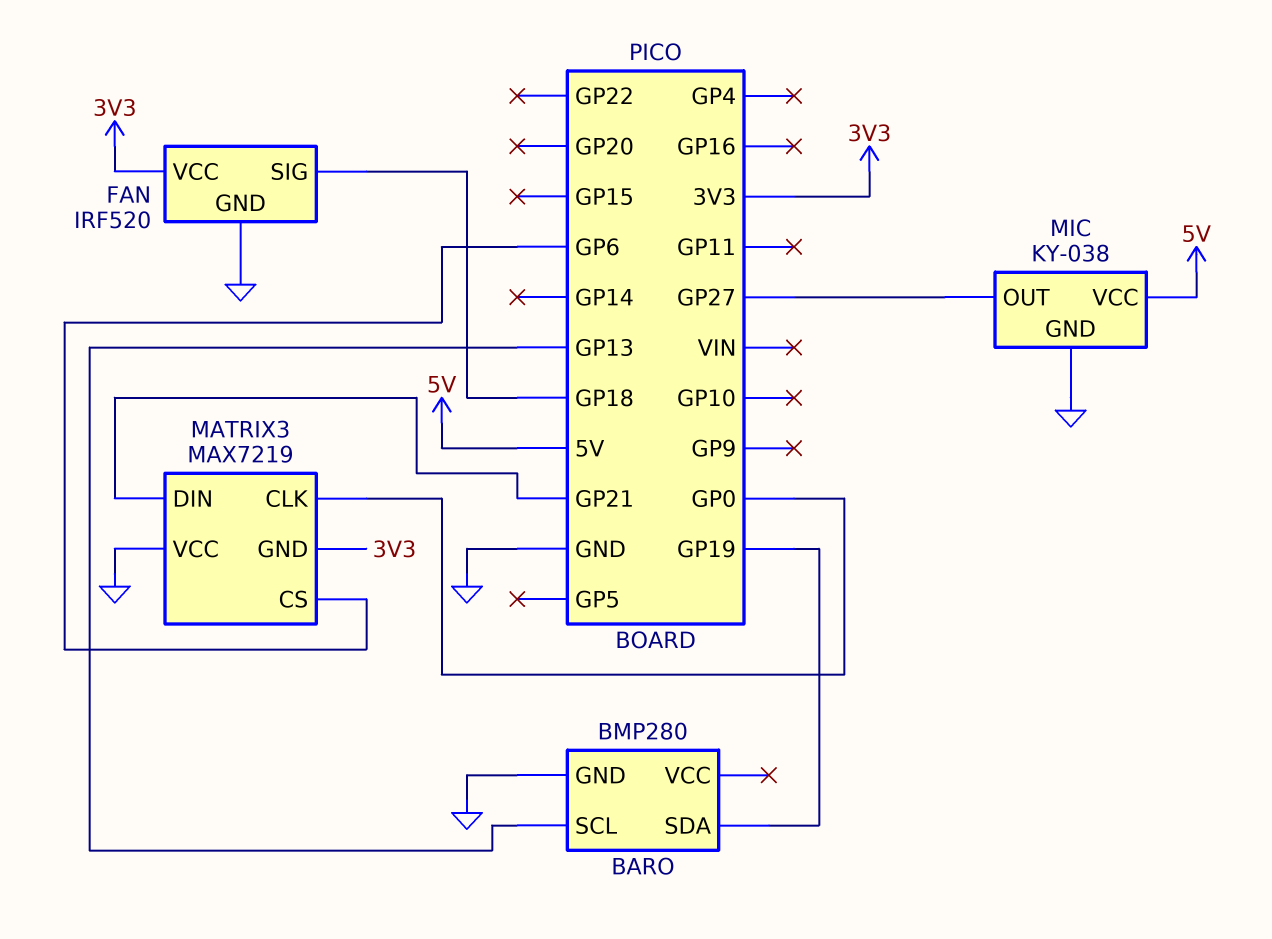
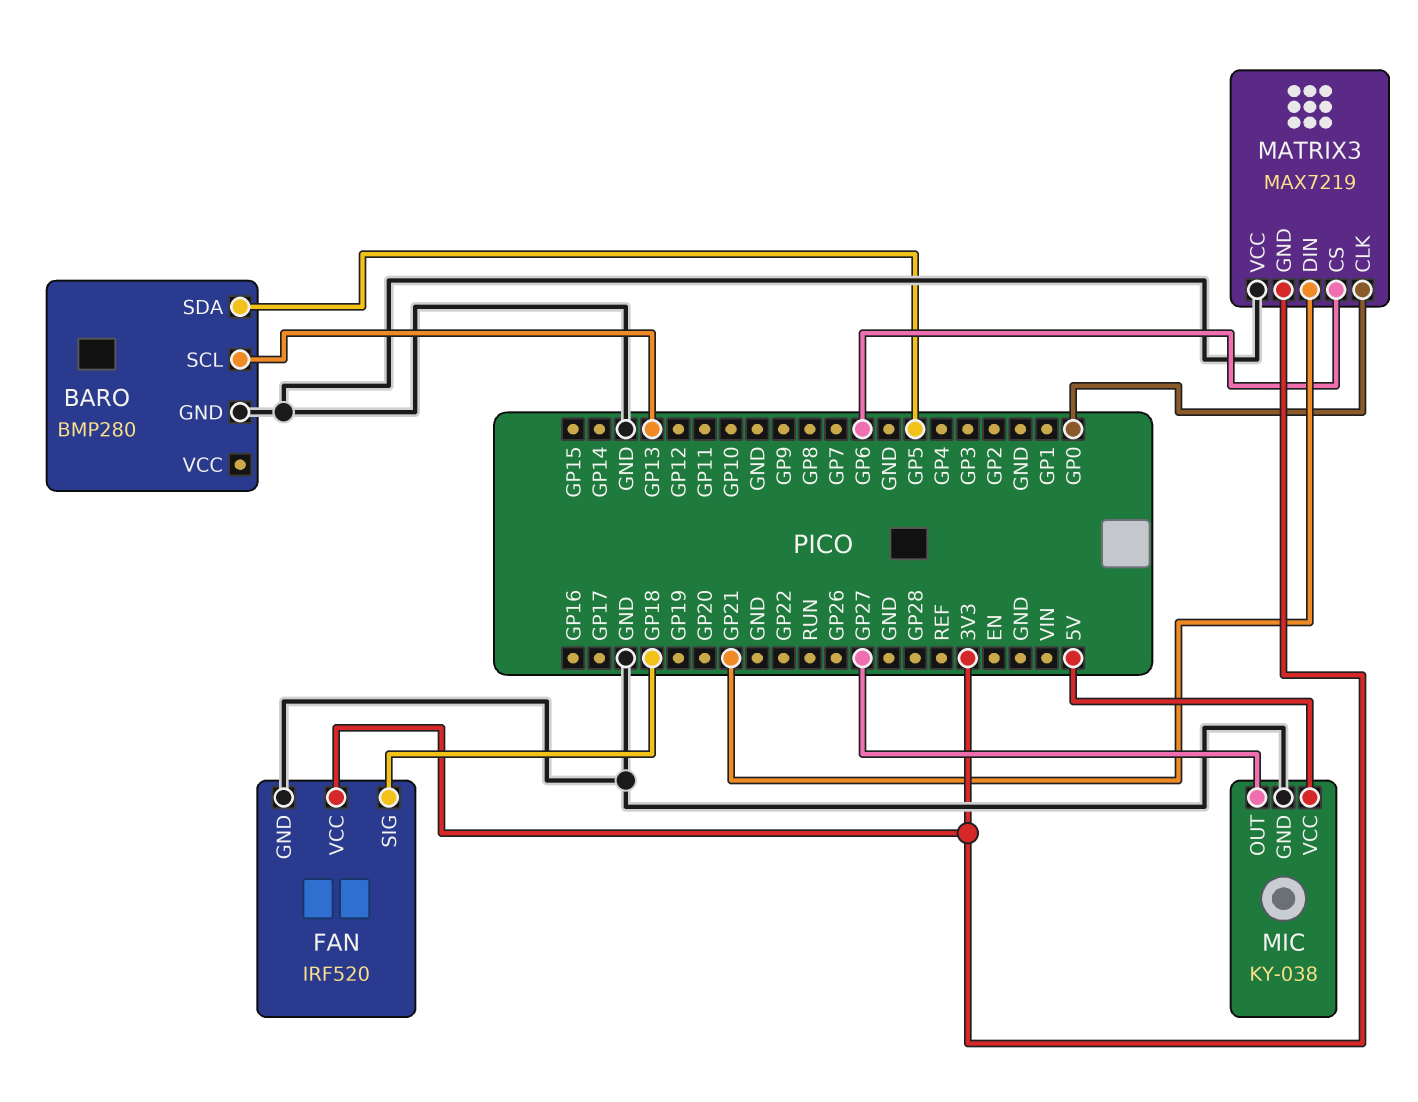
BARO pin SDA: GP19 -> GP5

